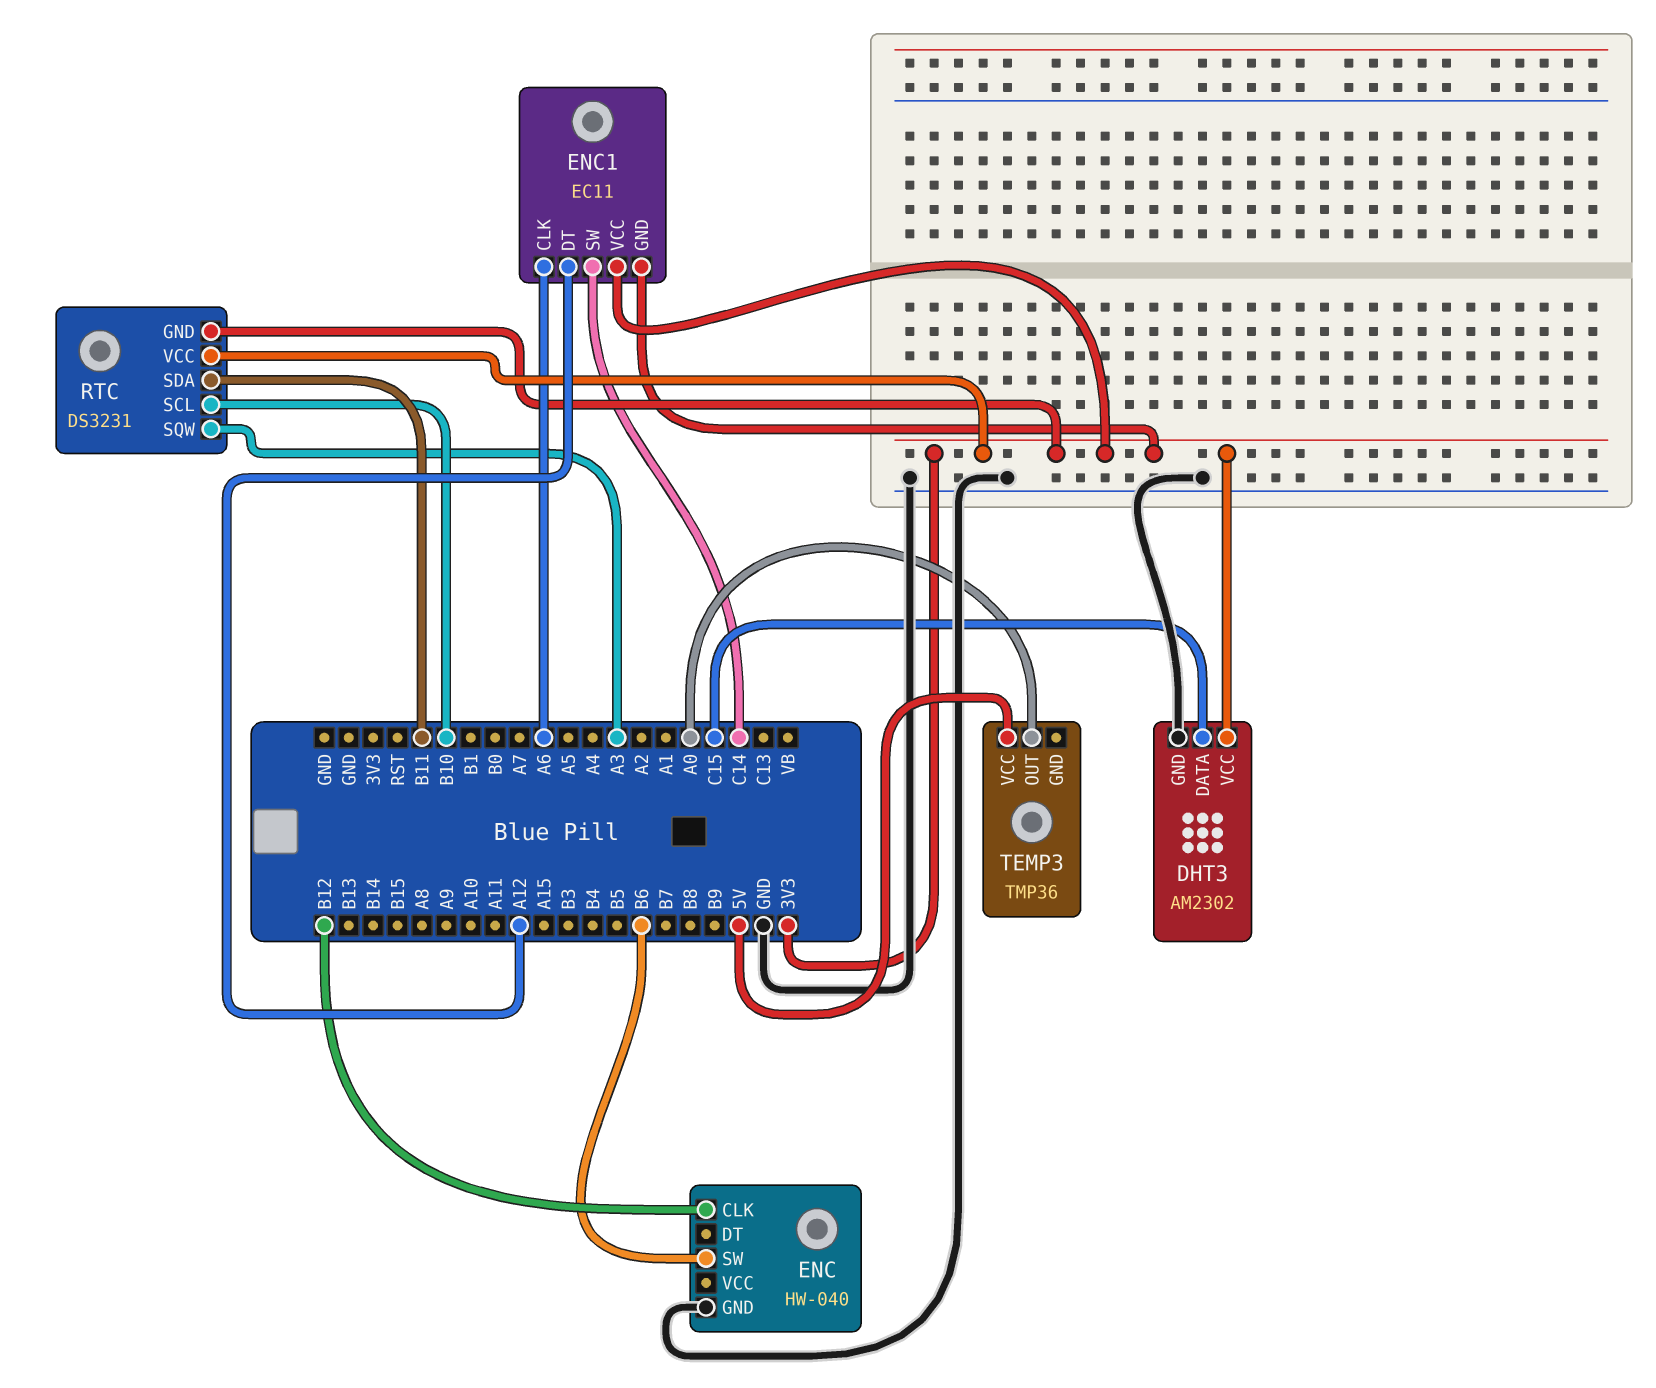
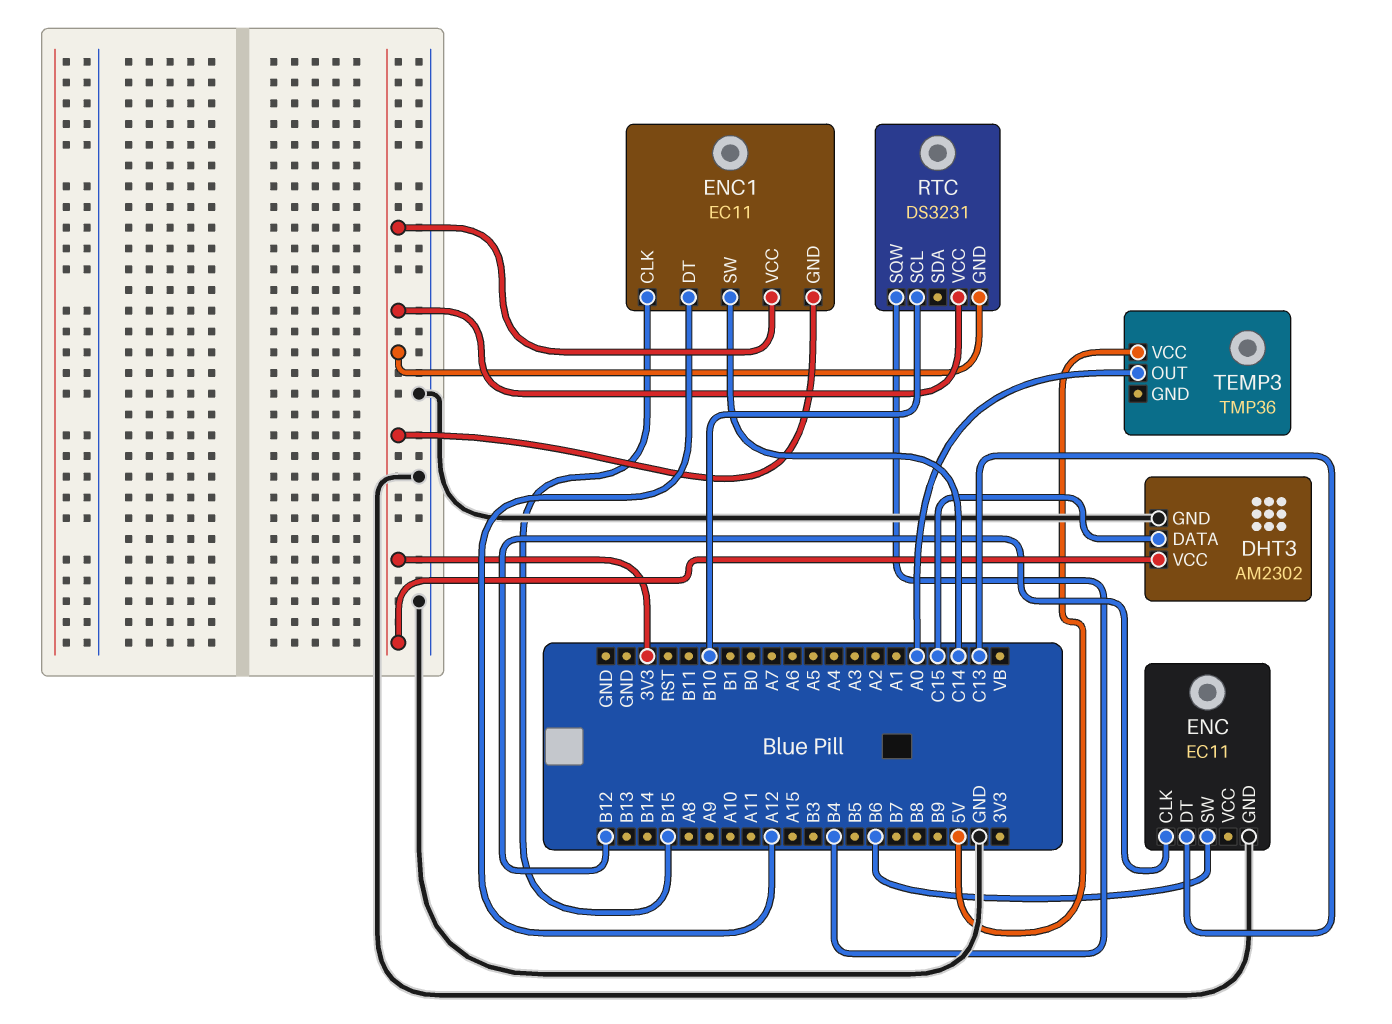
ENC: HW-040 -> EC11
ENC pin DT: none -> C13
ENC1 pin CLK: A6 -> B15
RTC pin SDA: B11 -> none
RTC pin SQW: A3 -> B4

